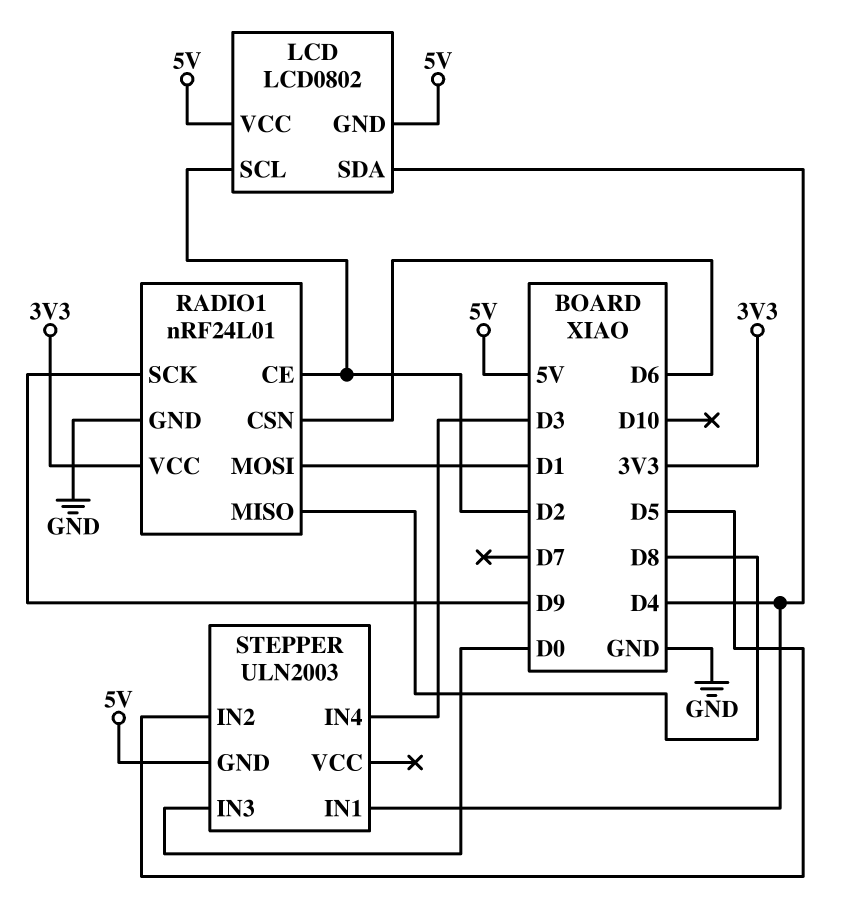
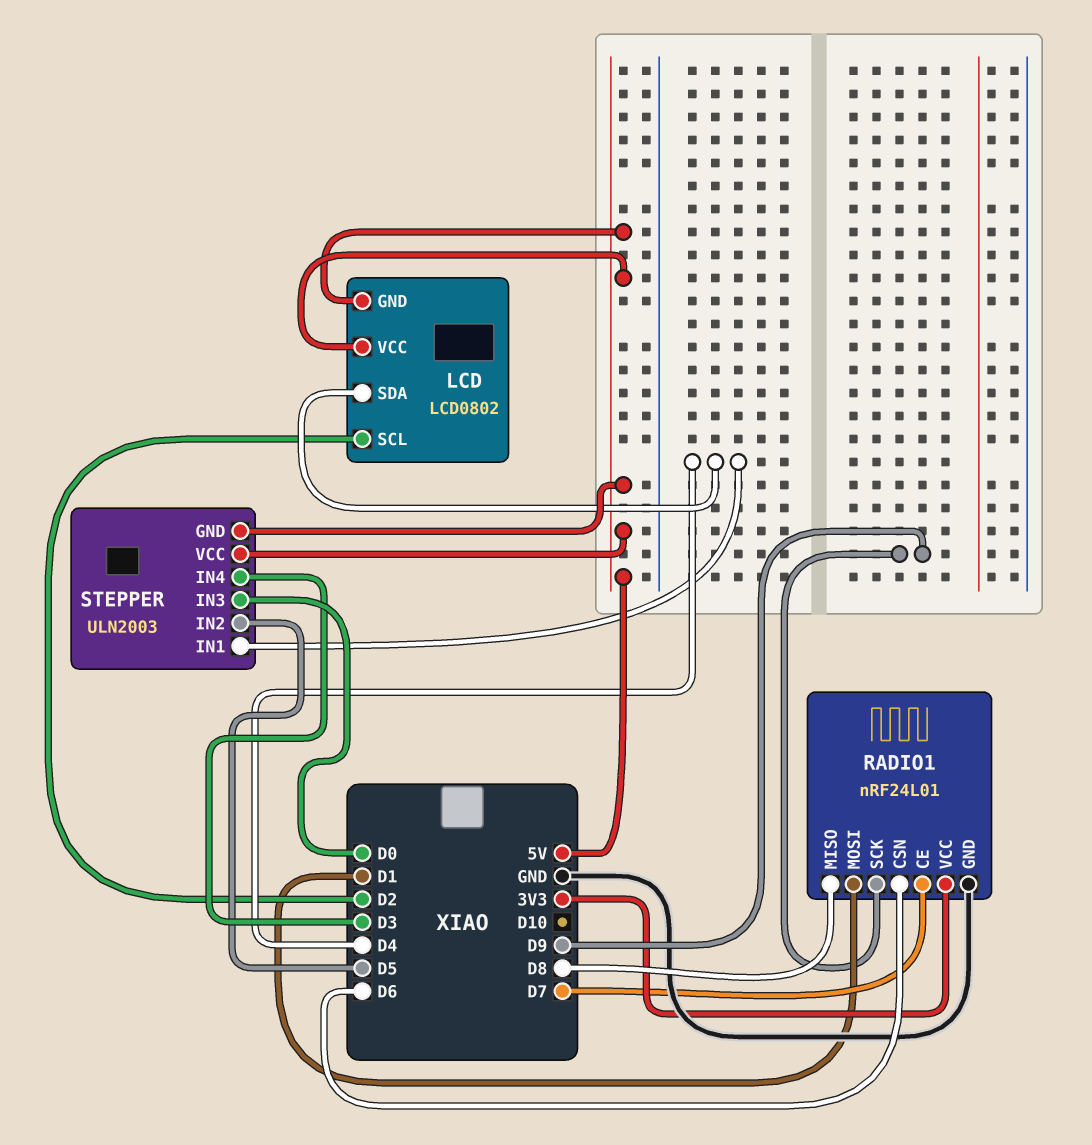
RADIO1 pin CE: D2 -> D7
STEPPER pin VCC: none -> 5V

